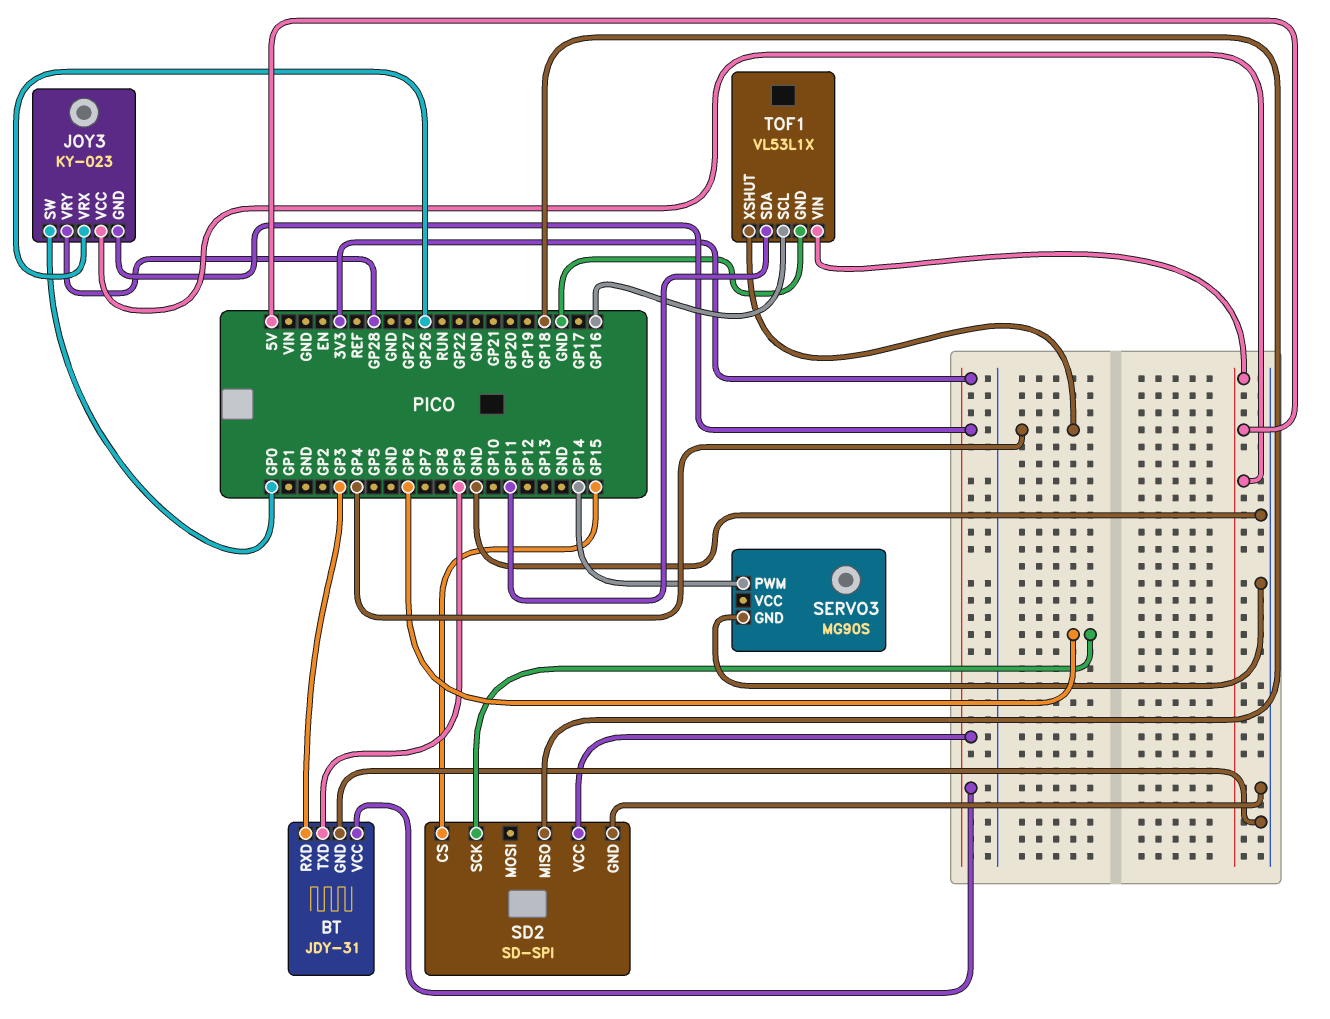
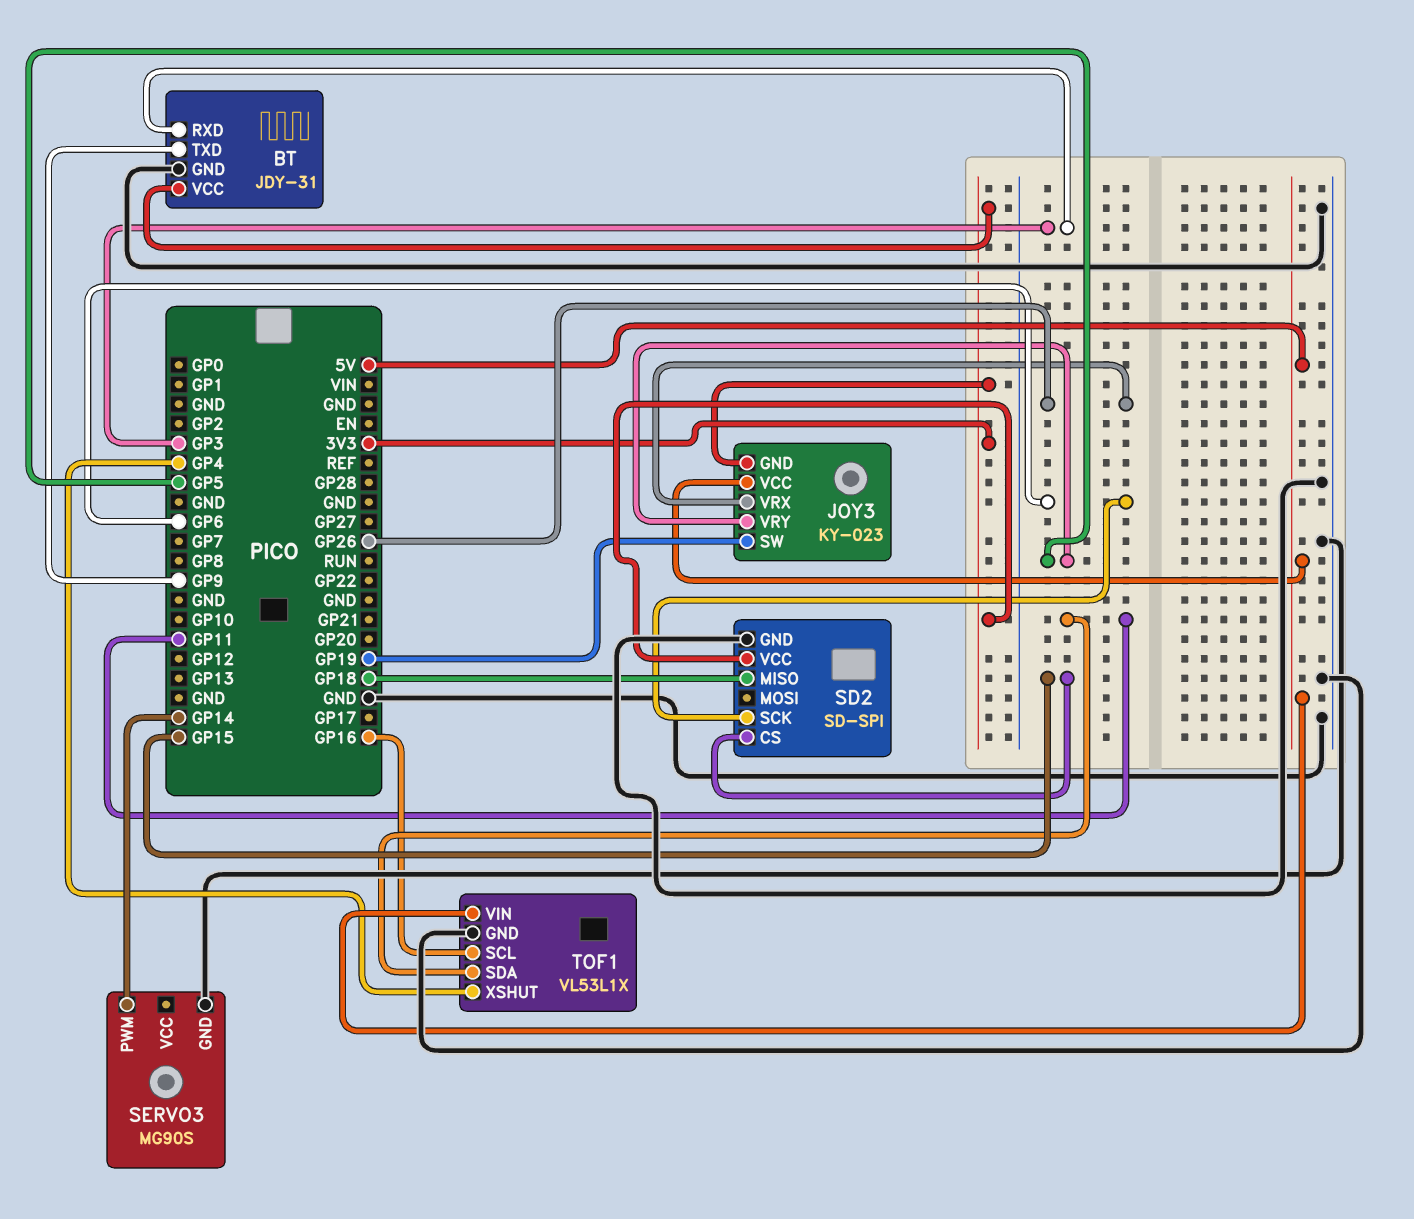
JOY3 pin SW: GP0 -> GP19
JOY3 pin VRY: GP28 -> GP5

